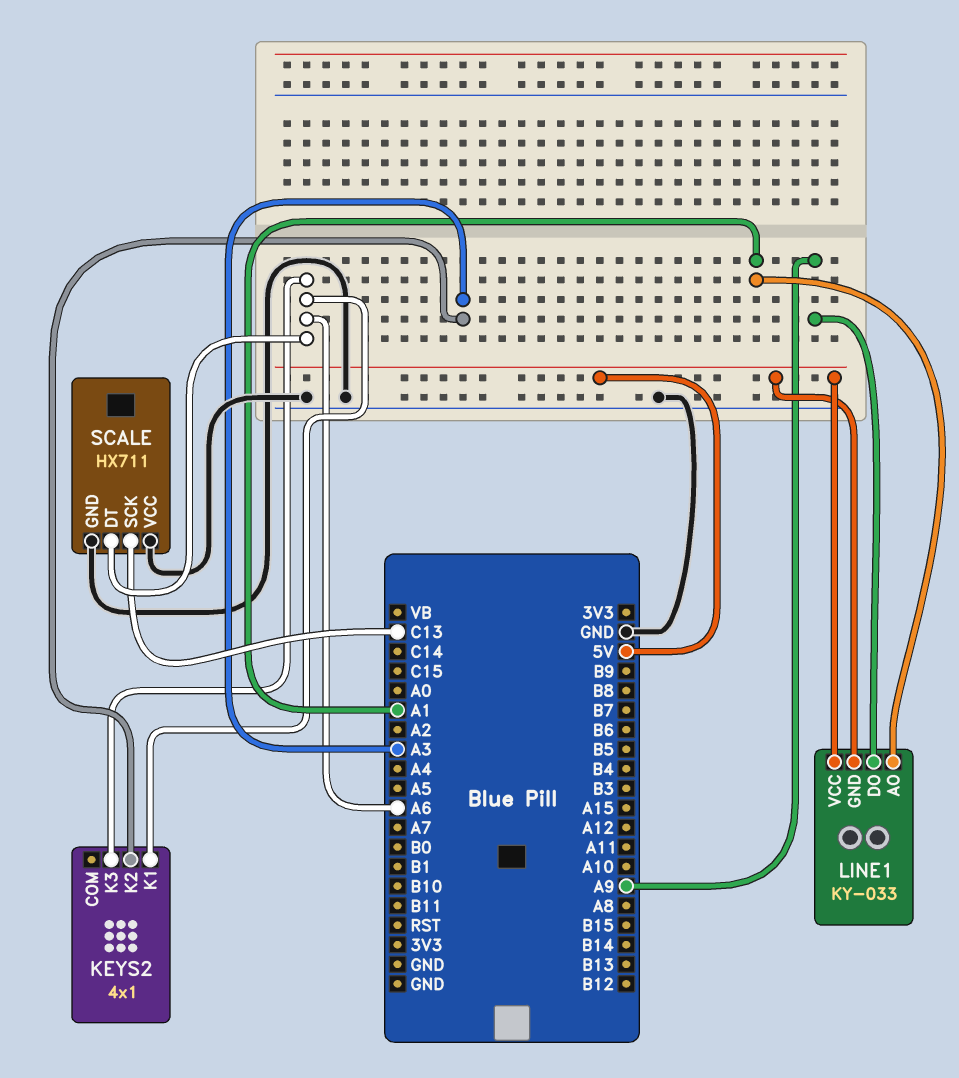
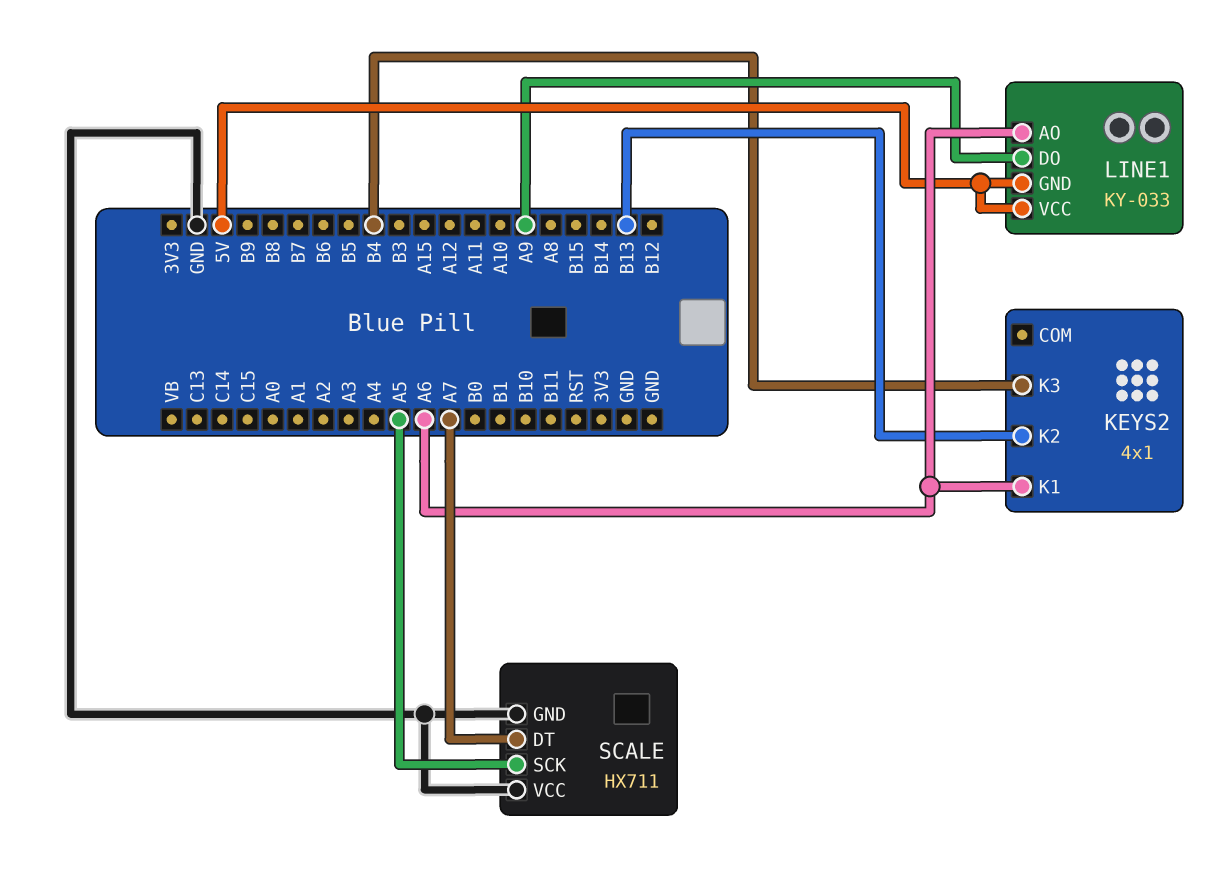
KEYS2 pin K2: A3 -> B13
KEYS2 pin K3: A6 -> B4
LINE1 pin AO: A1 -> A6
SCALE pin DT: A6 -> A7
SCALE pin SCK: C13 -> A5

